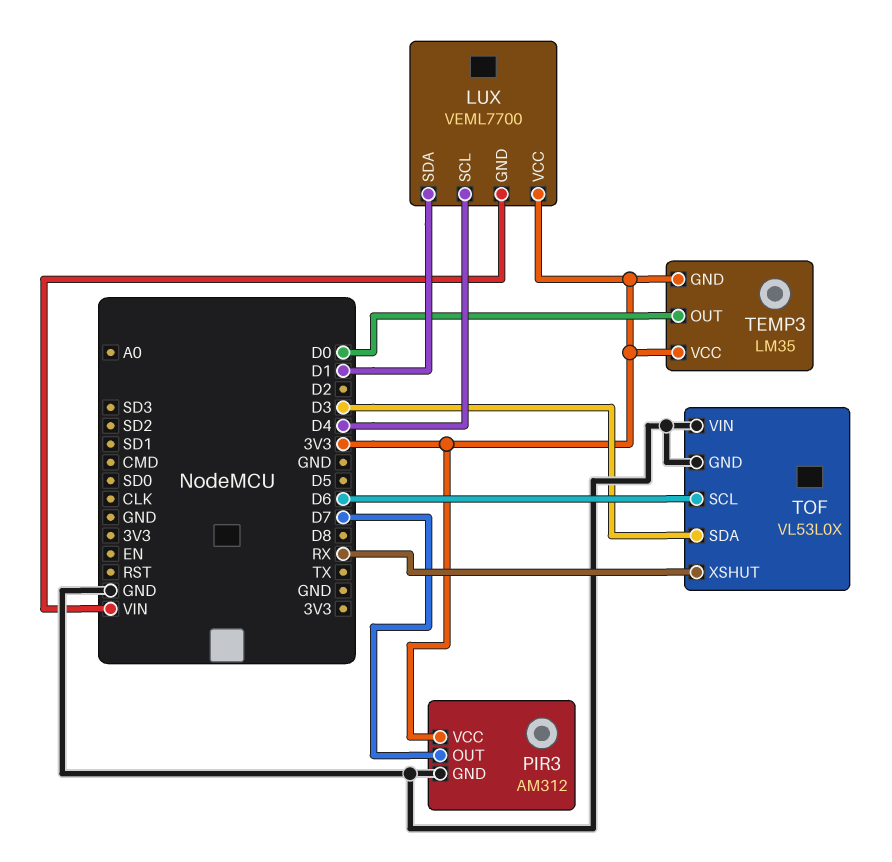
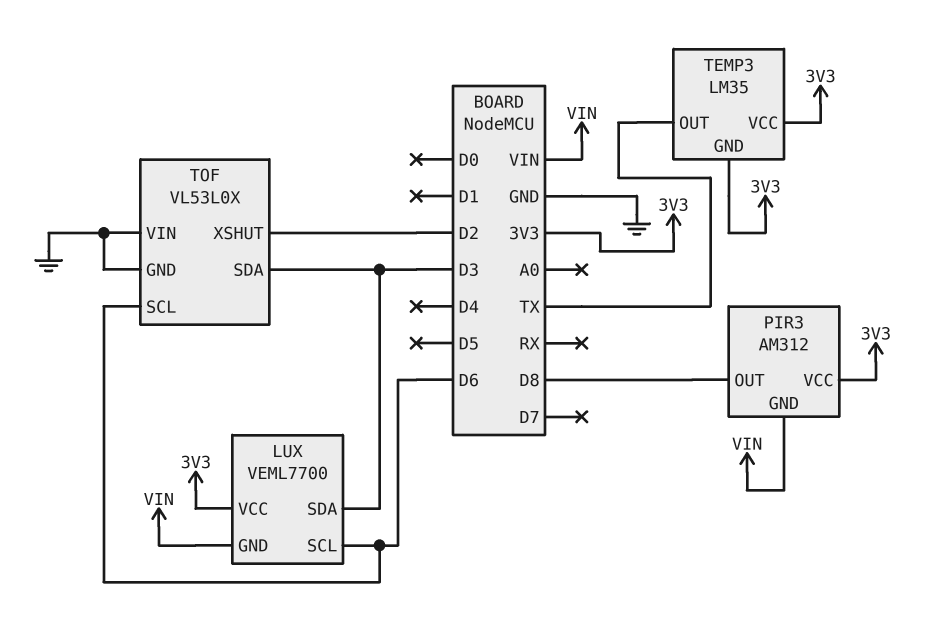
LUX pin SCL: D4 -> D6
LUX pin SDA: D1 -> D3
PIR3 pin GND: GND -> VIN
PIR3 pin OUT: D7 -> D8
TEMP3 pin OUT: D0 -> TX
TOF pin XSHUT: RX -> D2

